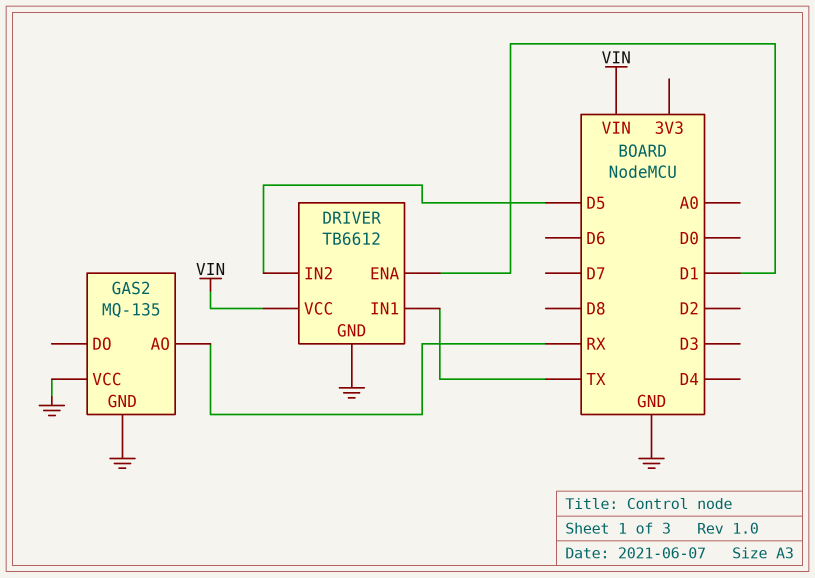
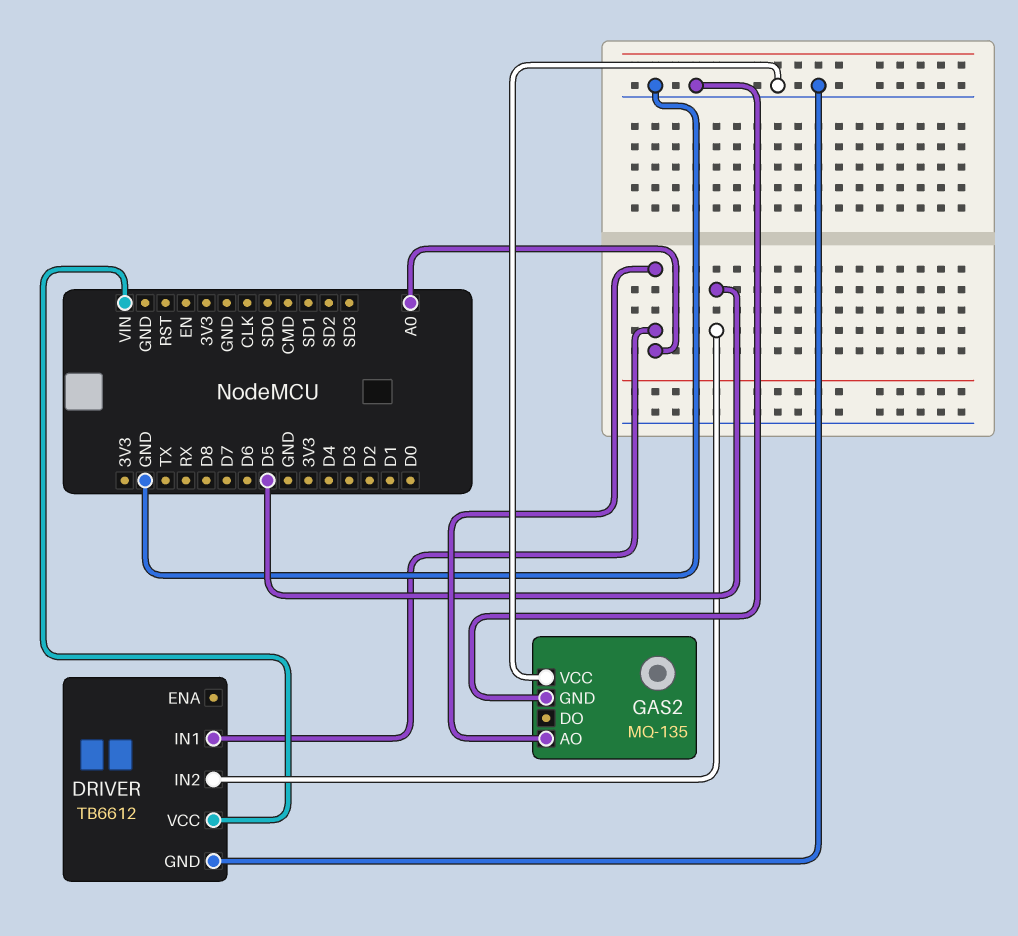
DRIVER pin ENA: D1 -> none
DRIVER pin IN1: TX -> A0
GAS2 pin AO: RX -> A0

